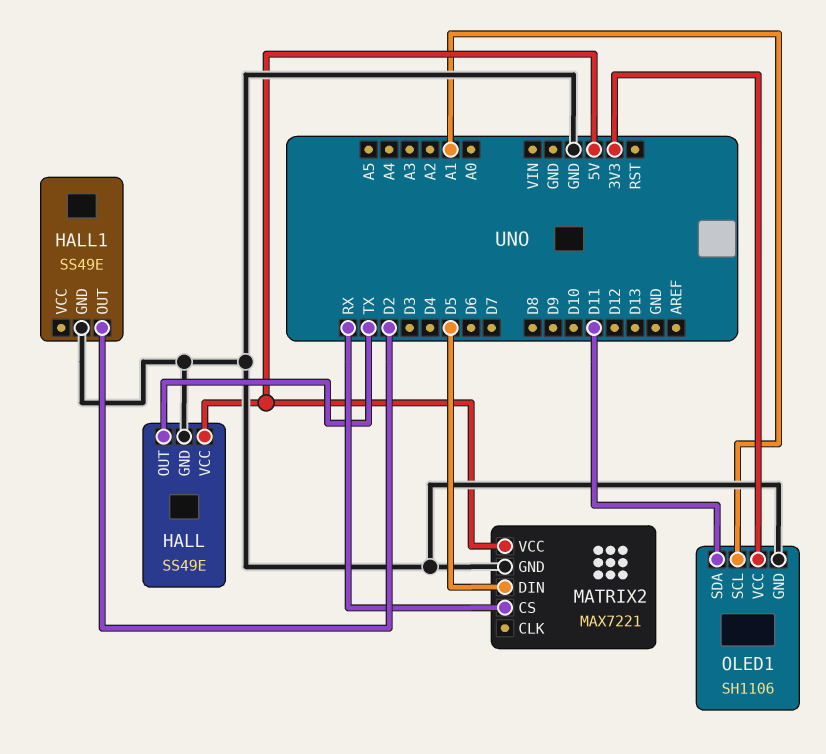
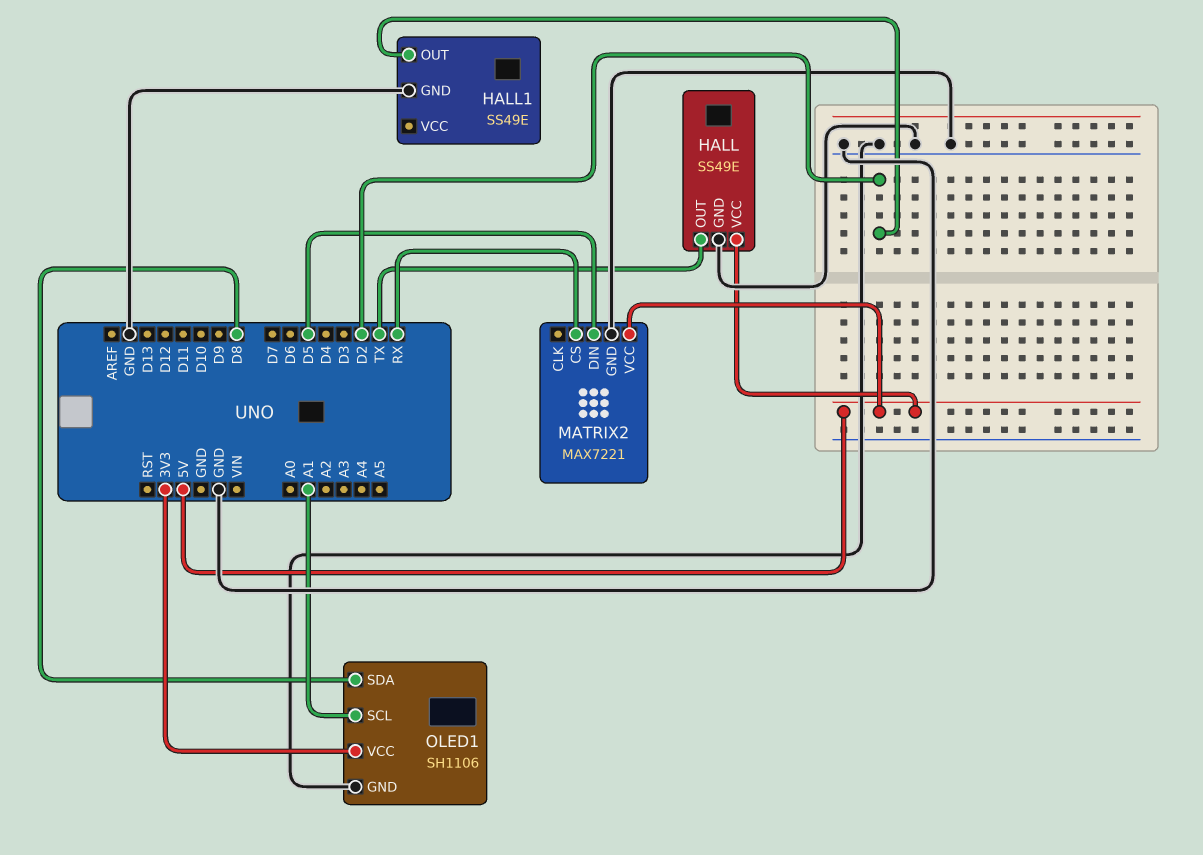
OLED1 pin SDA: D11 -> D8

